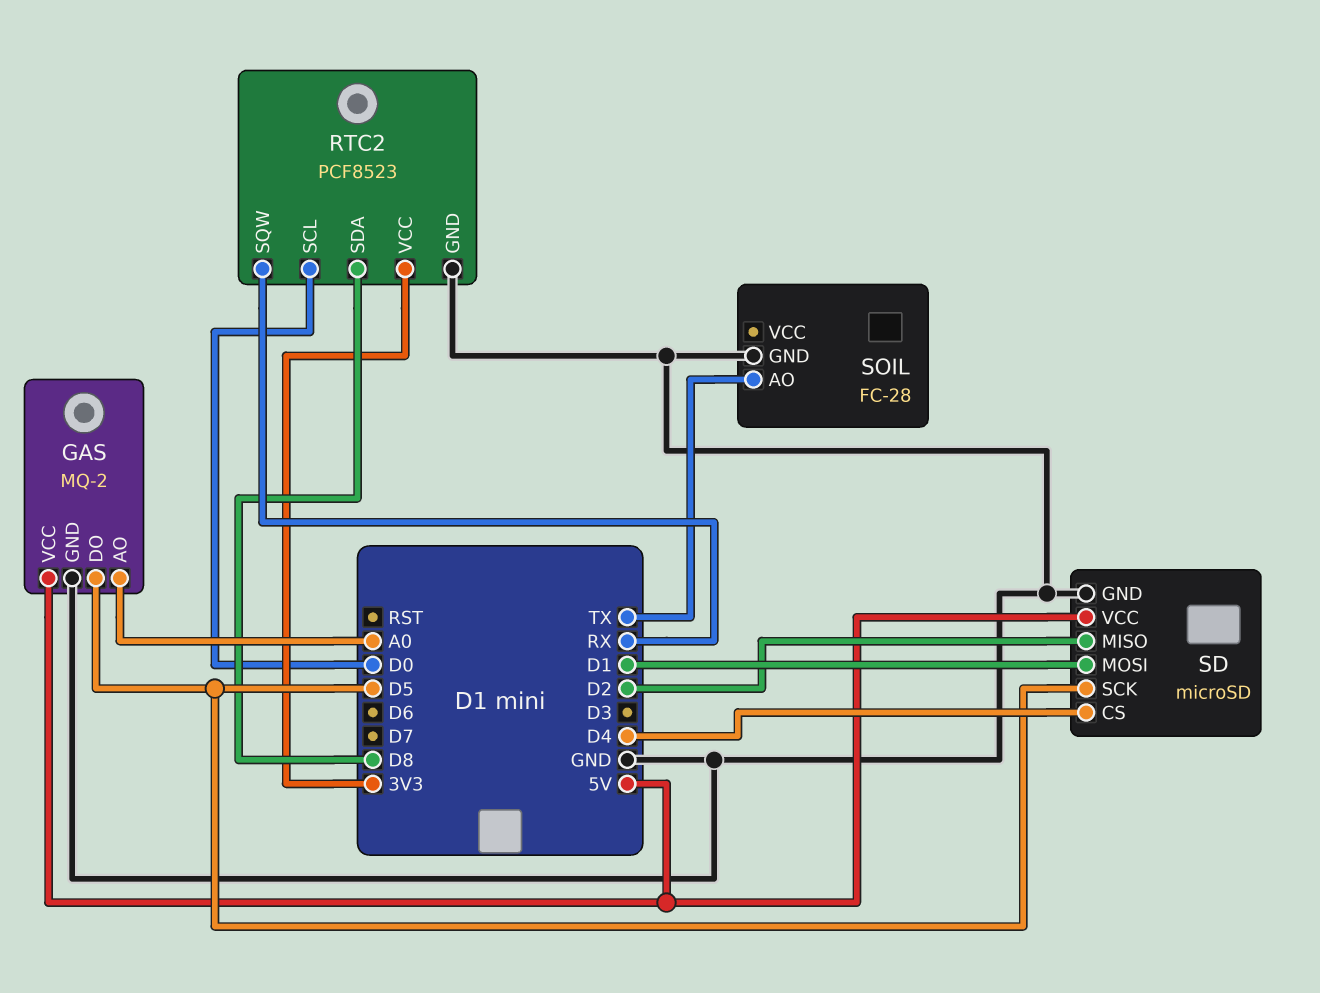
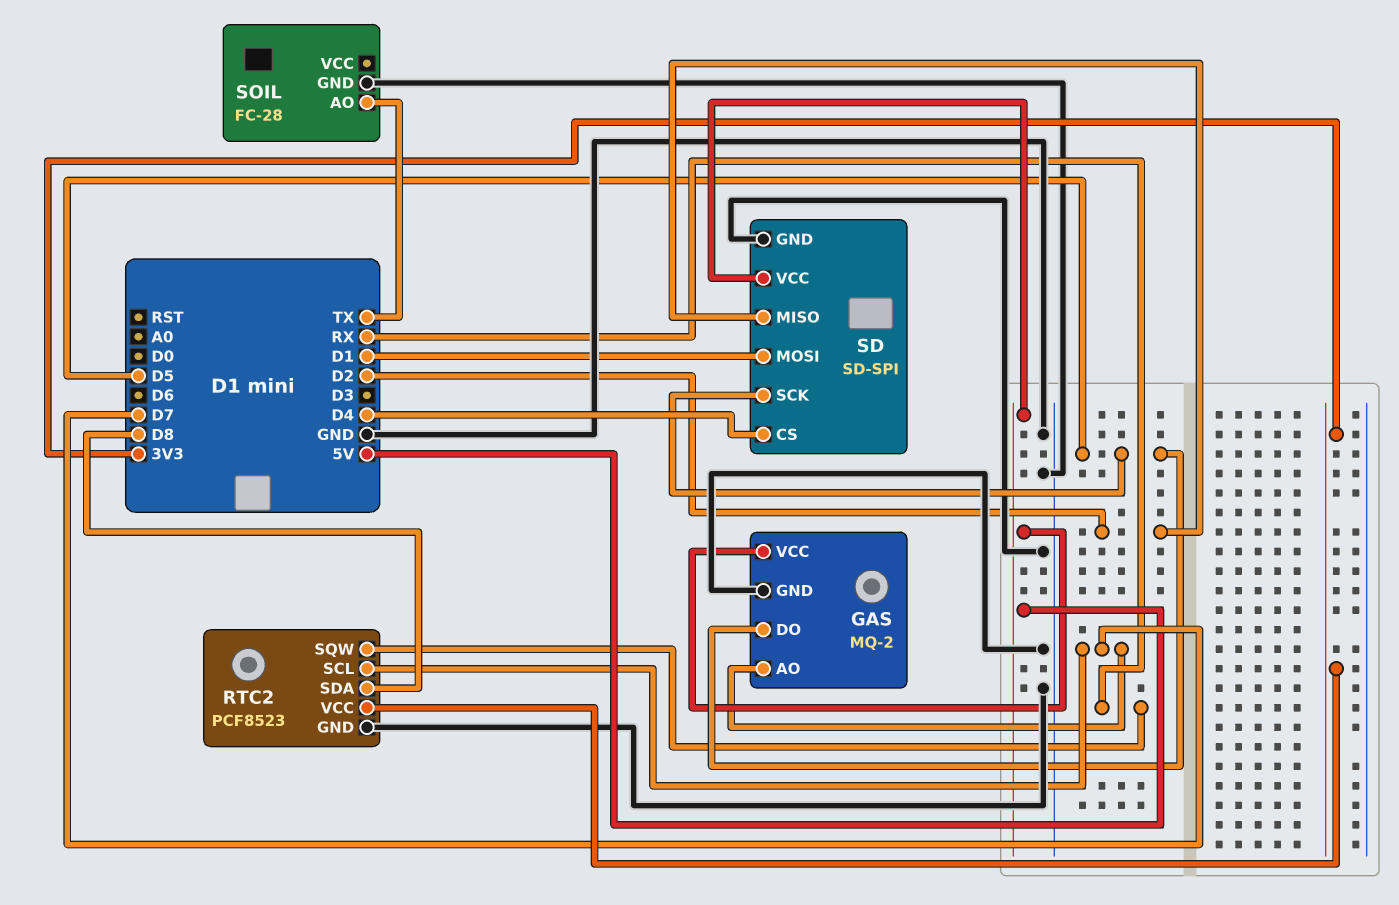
GAS pin AO: A0 -> D7
RTC2 pin SCL: D0 -> D7
SD: microSD -> SD-SPI

